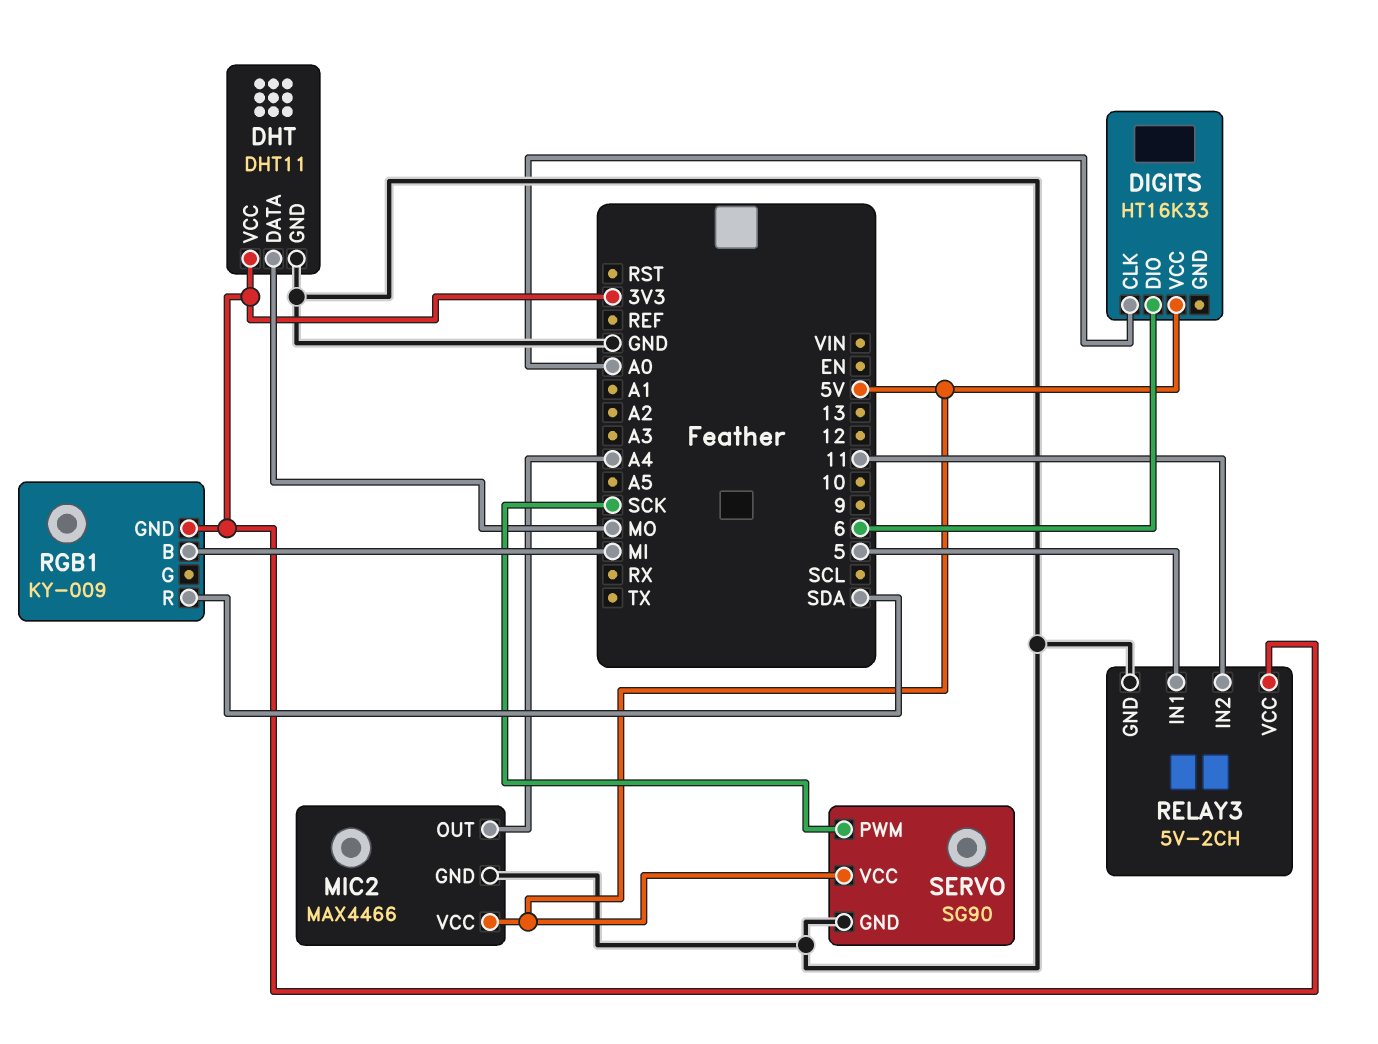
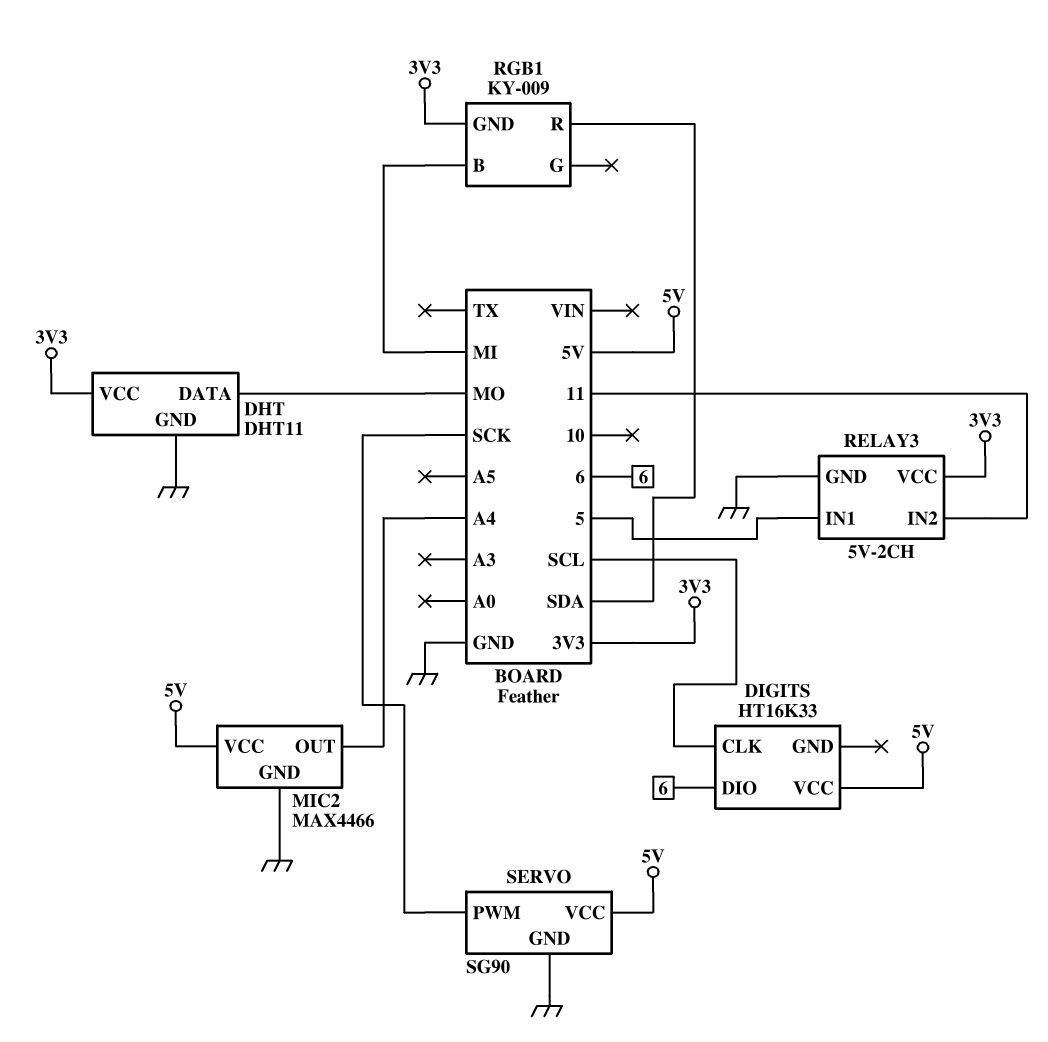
DIGITS pin CLK: A0 -> SCL

